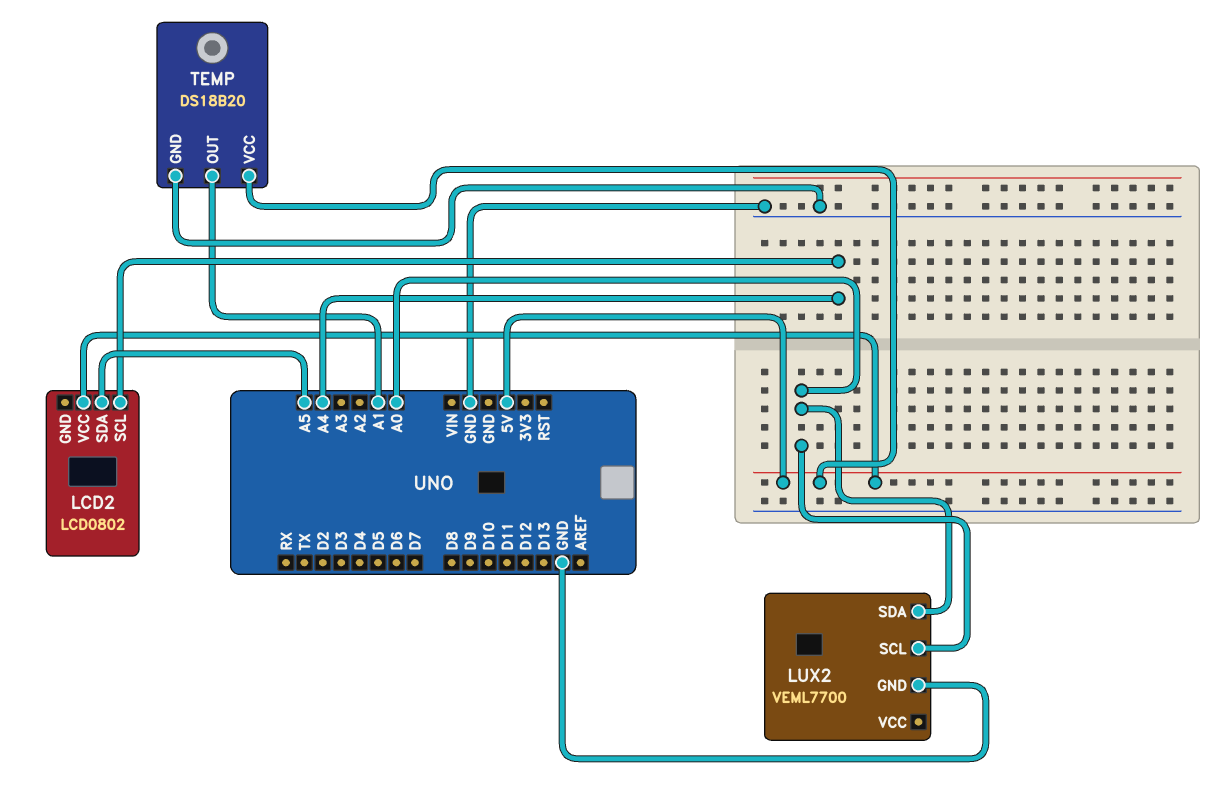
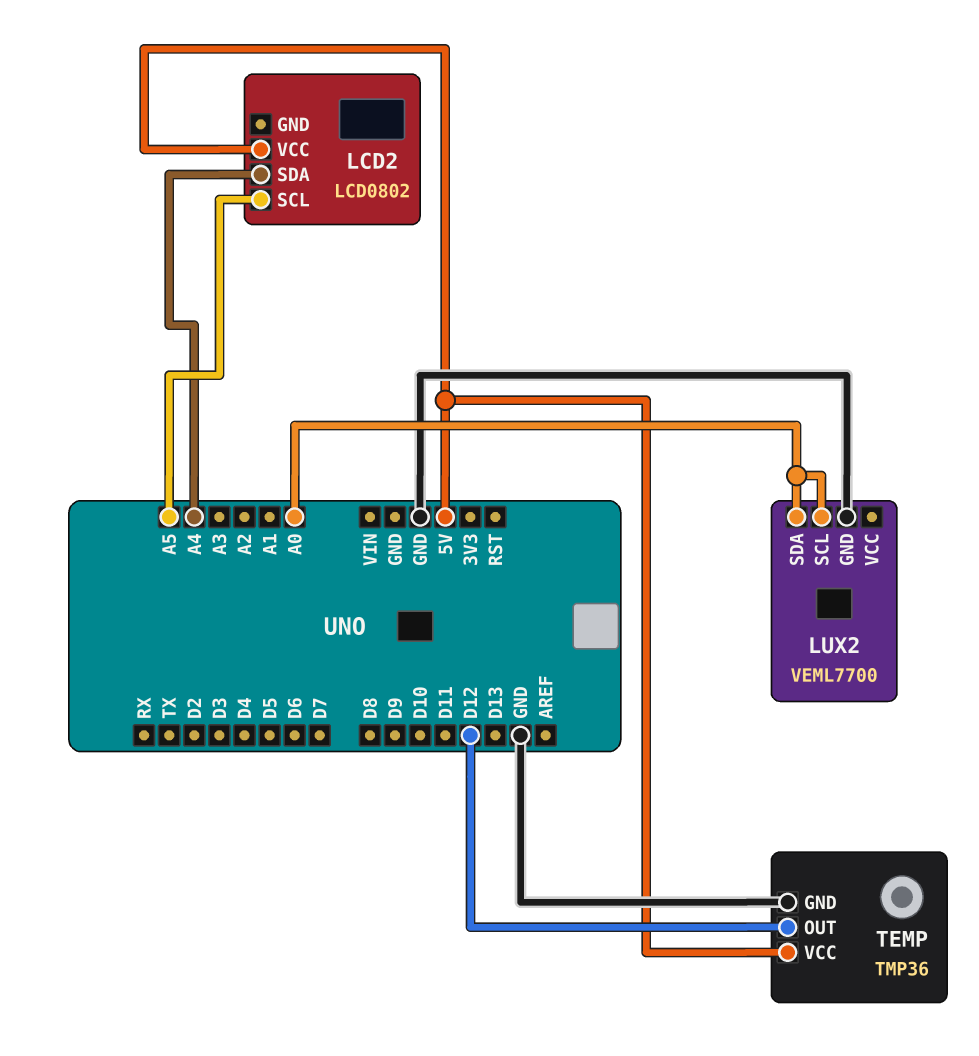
LCD2 pin SCL: A4 -> A5
LCD2 pin SDA: A5 -> A4
TEMP: DS18B20 -> TMP36
TEMP pin OUT: A1 -> D12

